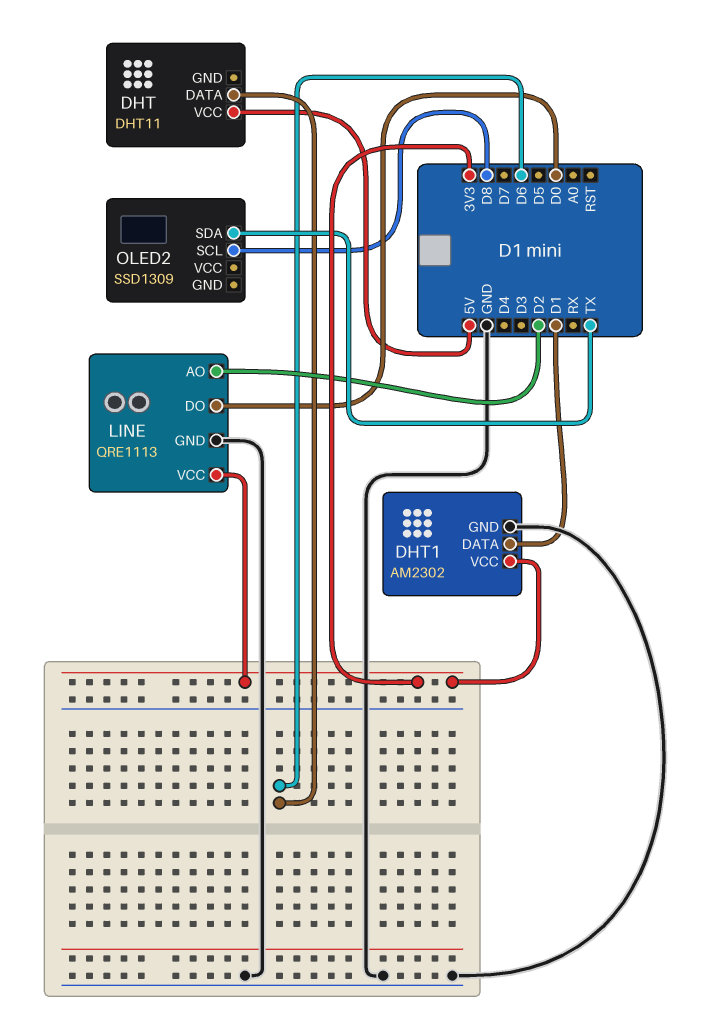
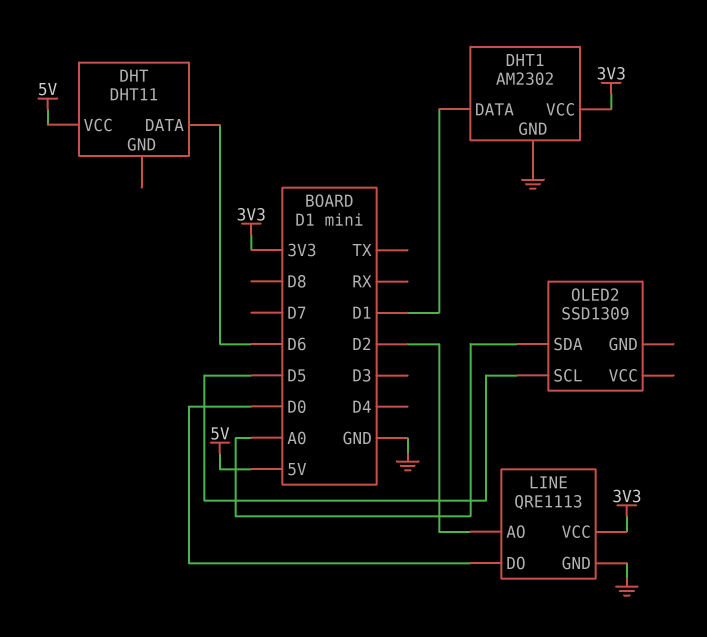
OLED2 pin SCL: D8 -> D5
OLED2 pin SDA: TX -> A0

